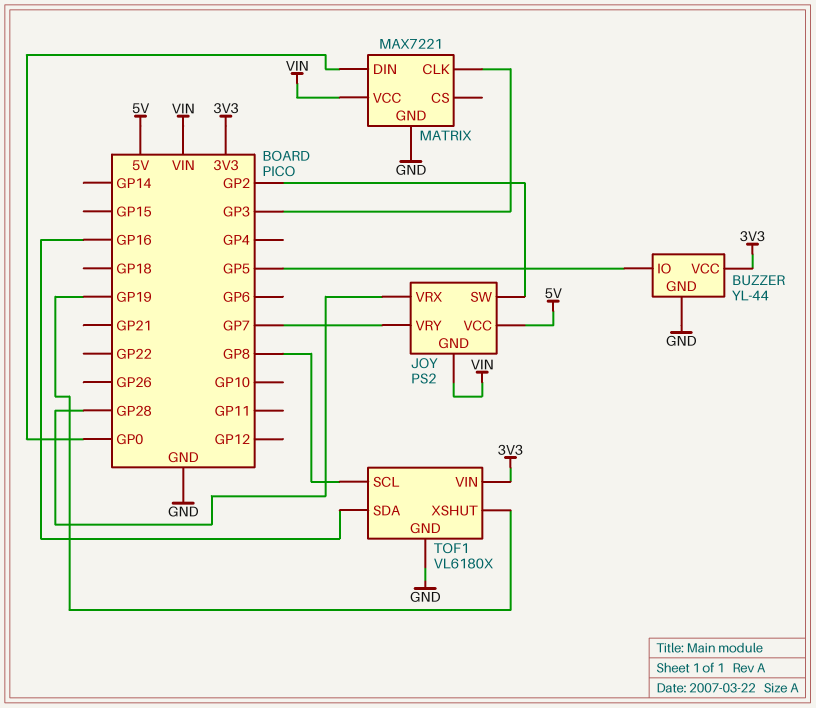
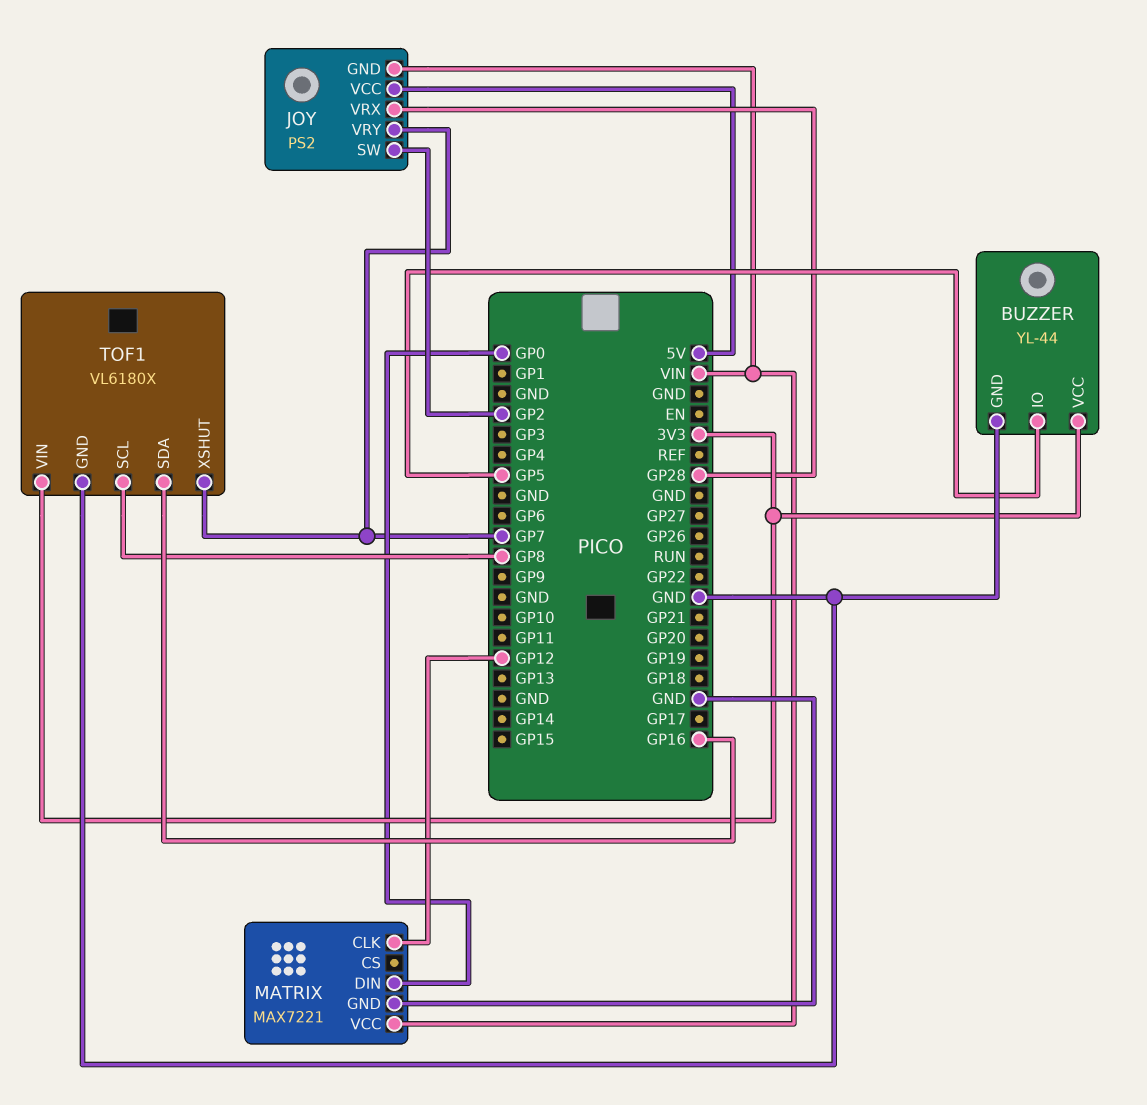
MATRIX pin CLK: GP3 -> GP12
TOF1 pin XSHUT: GP19 -> GP7

